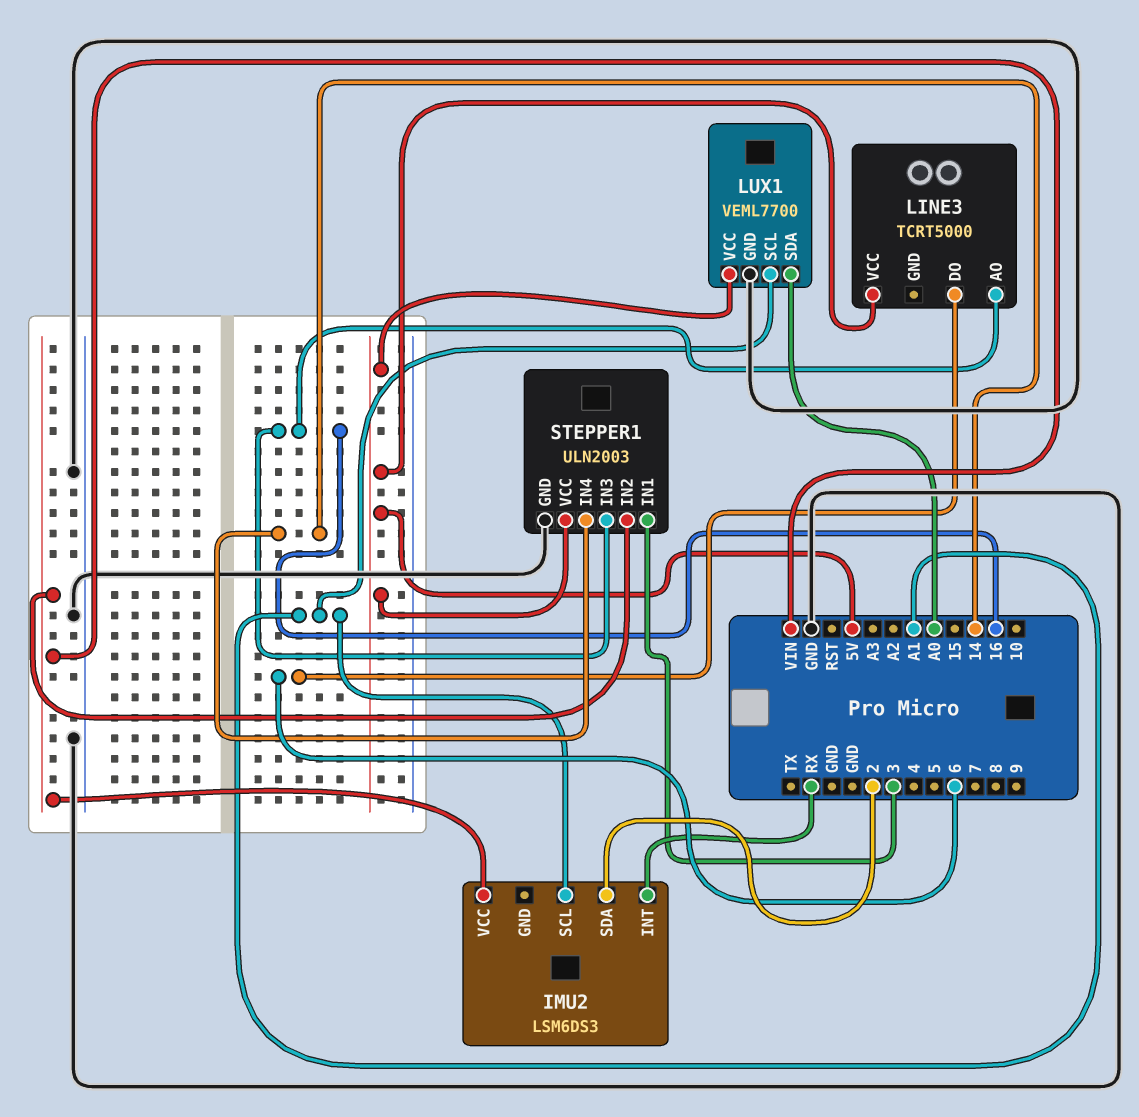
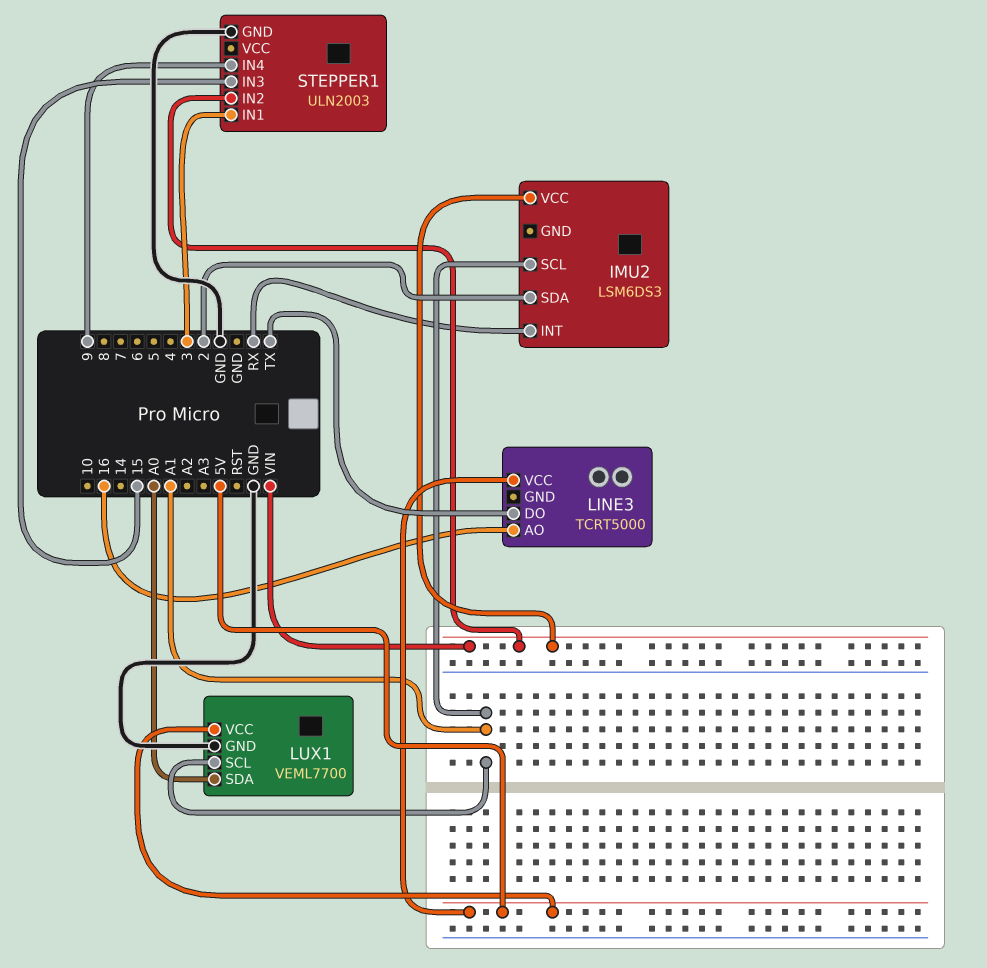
LINE3 pin DO: 6 -> TX
STEPPER1 pin IN3: 16 -> 15
STEPPER1 pin IN4: 14 -> 9
STEPPER1 pin VCC: 5V -> none

